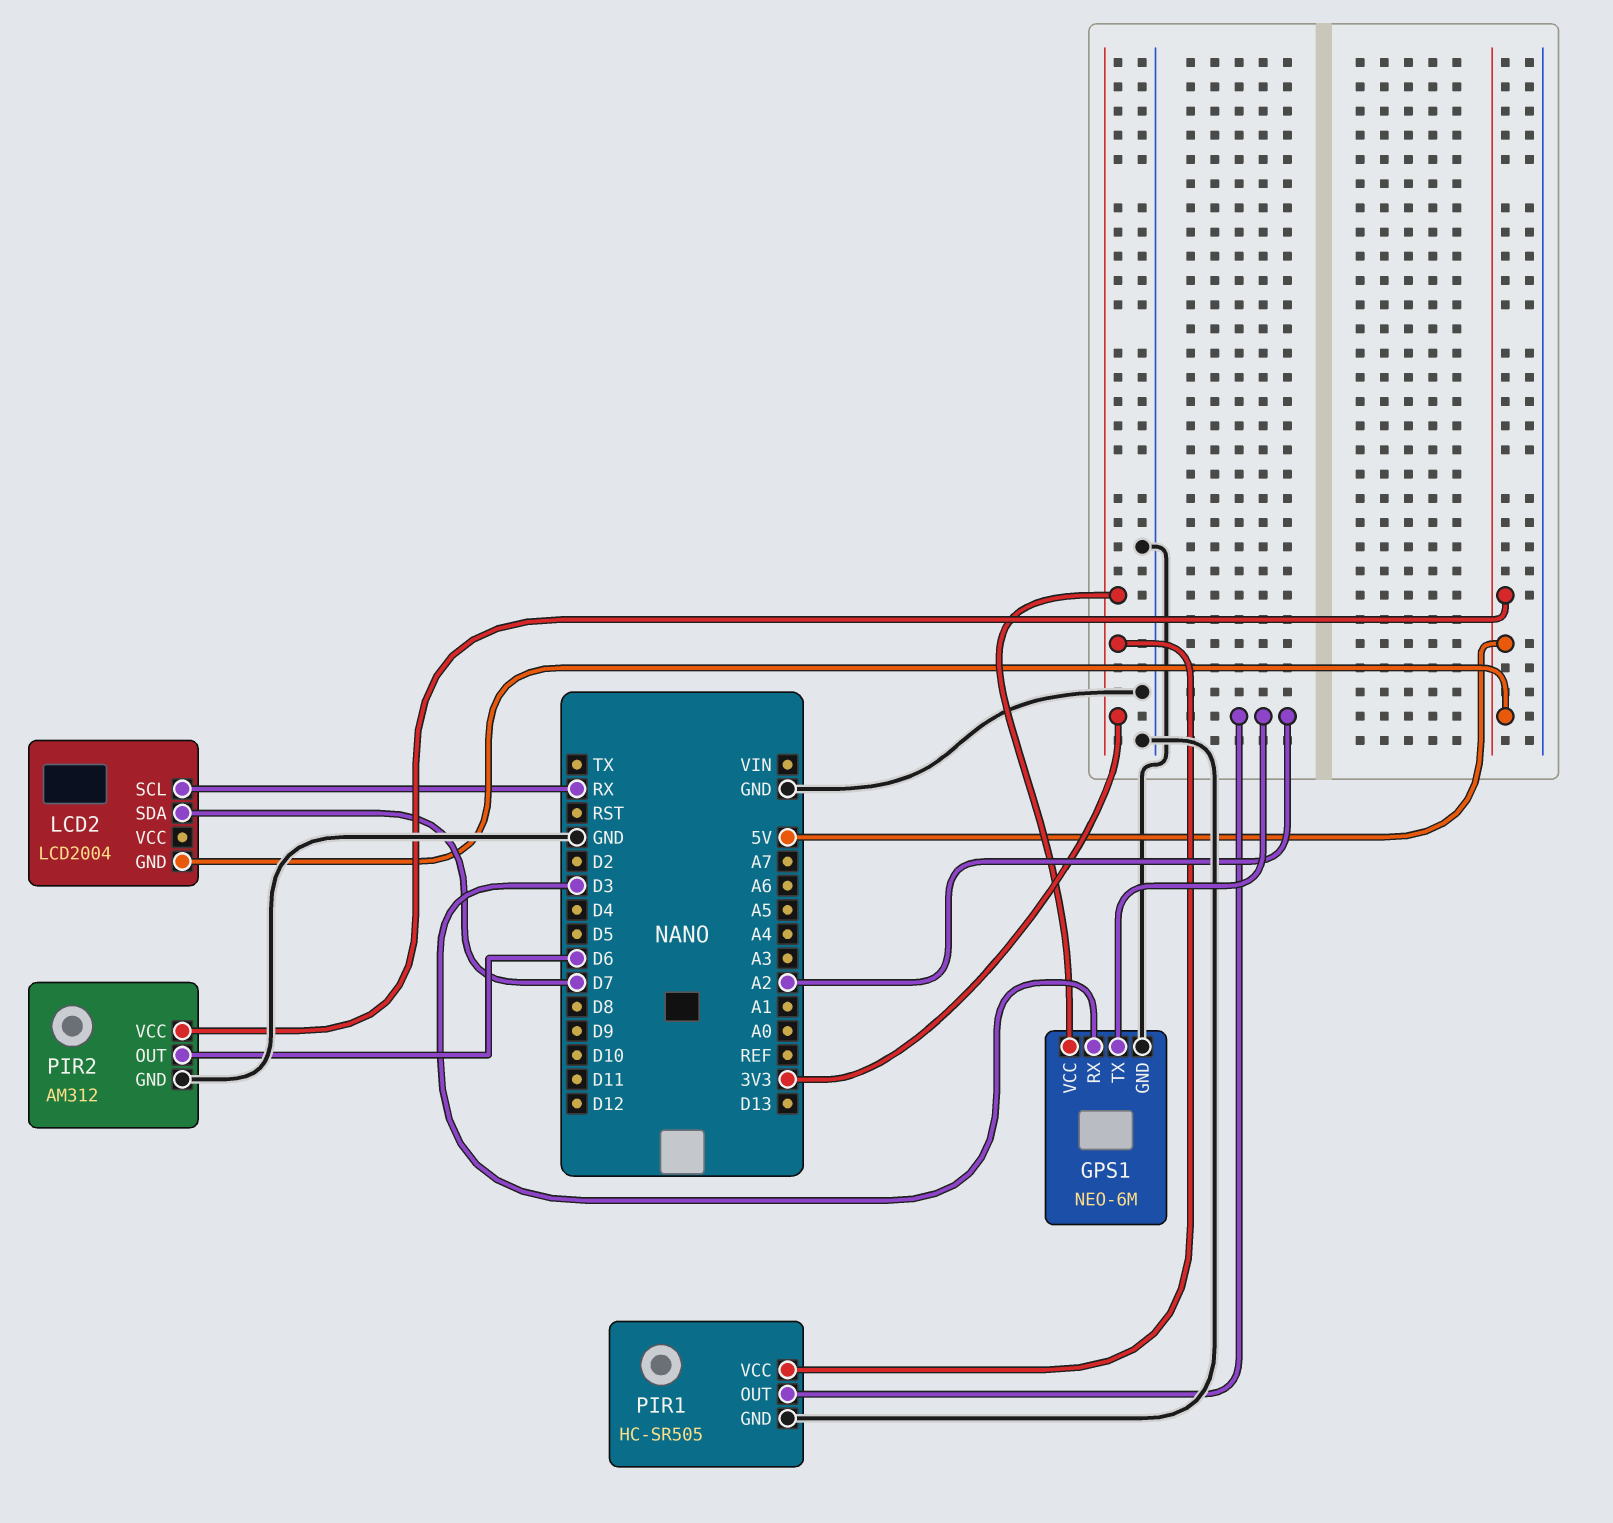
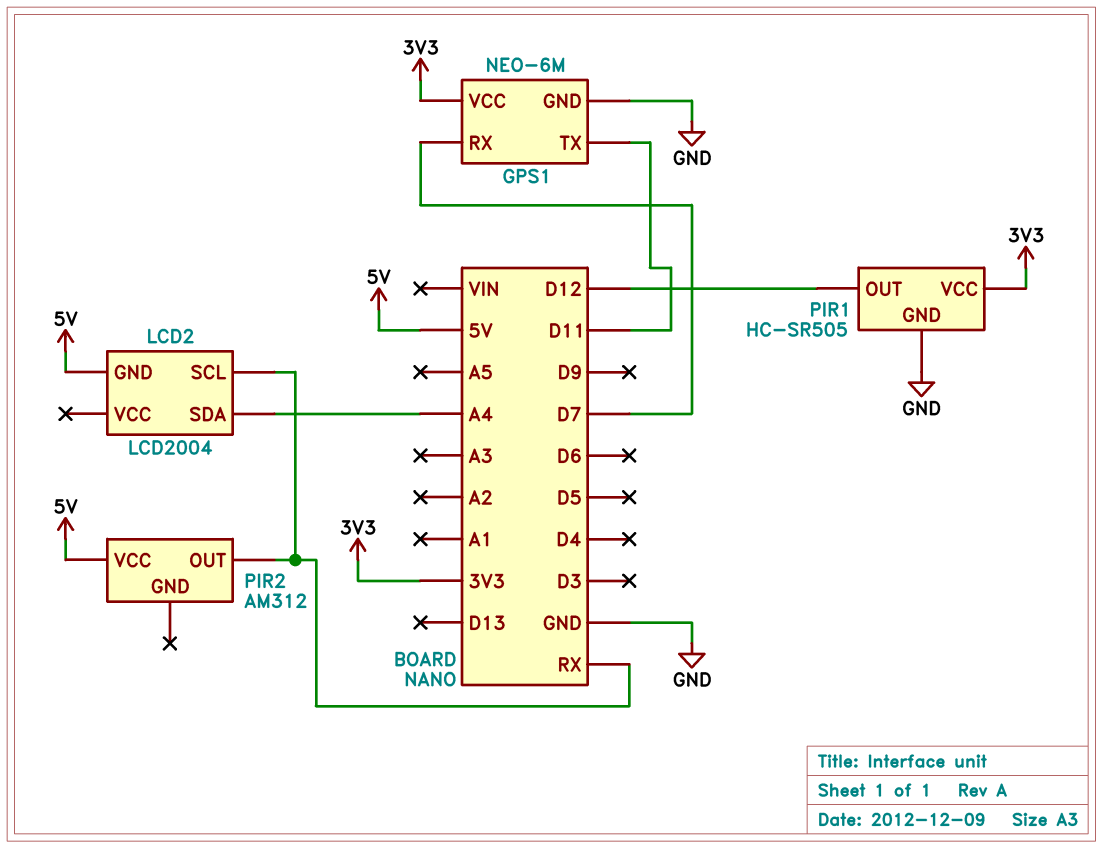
GPS1 pin RX: D3 -> D7
GPS1 pin TX: A2 -> D11
LCD2 pin SDA: D7 -> A4
PIR1 pin OUT: A2 -> D12
PIR2 pin GND: GND -> none
PIR2 pin OUT: D6 -> RX

